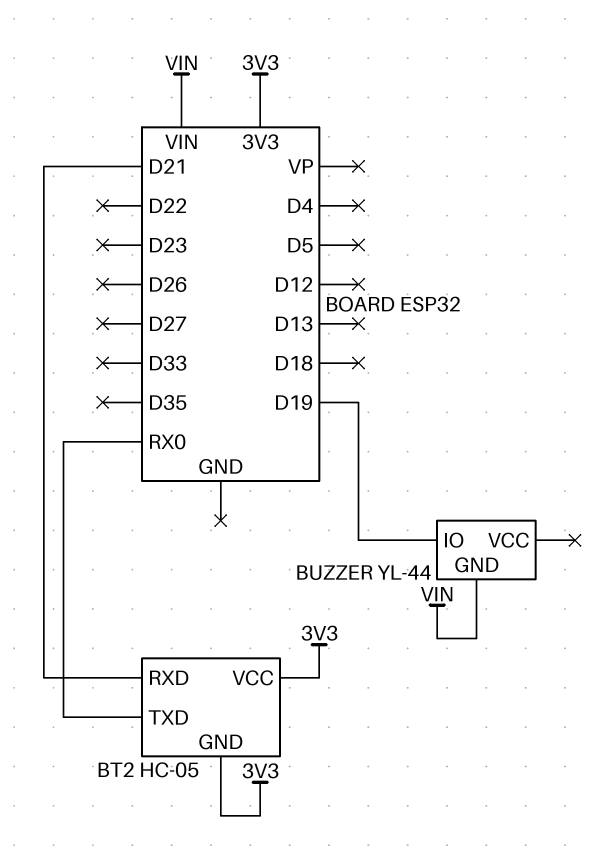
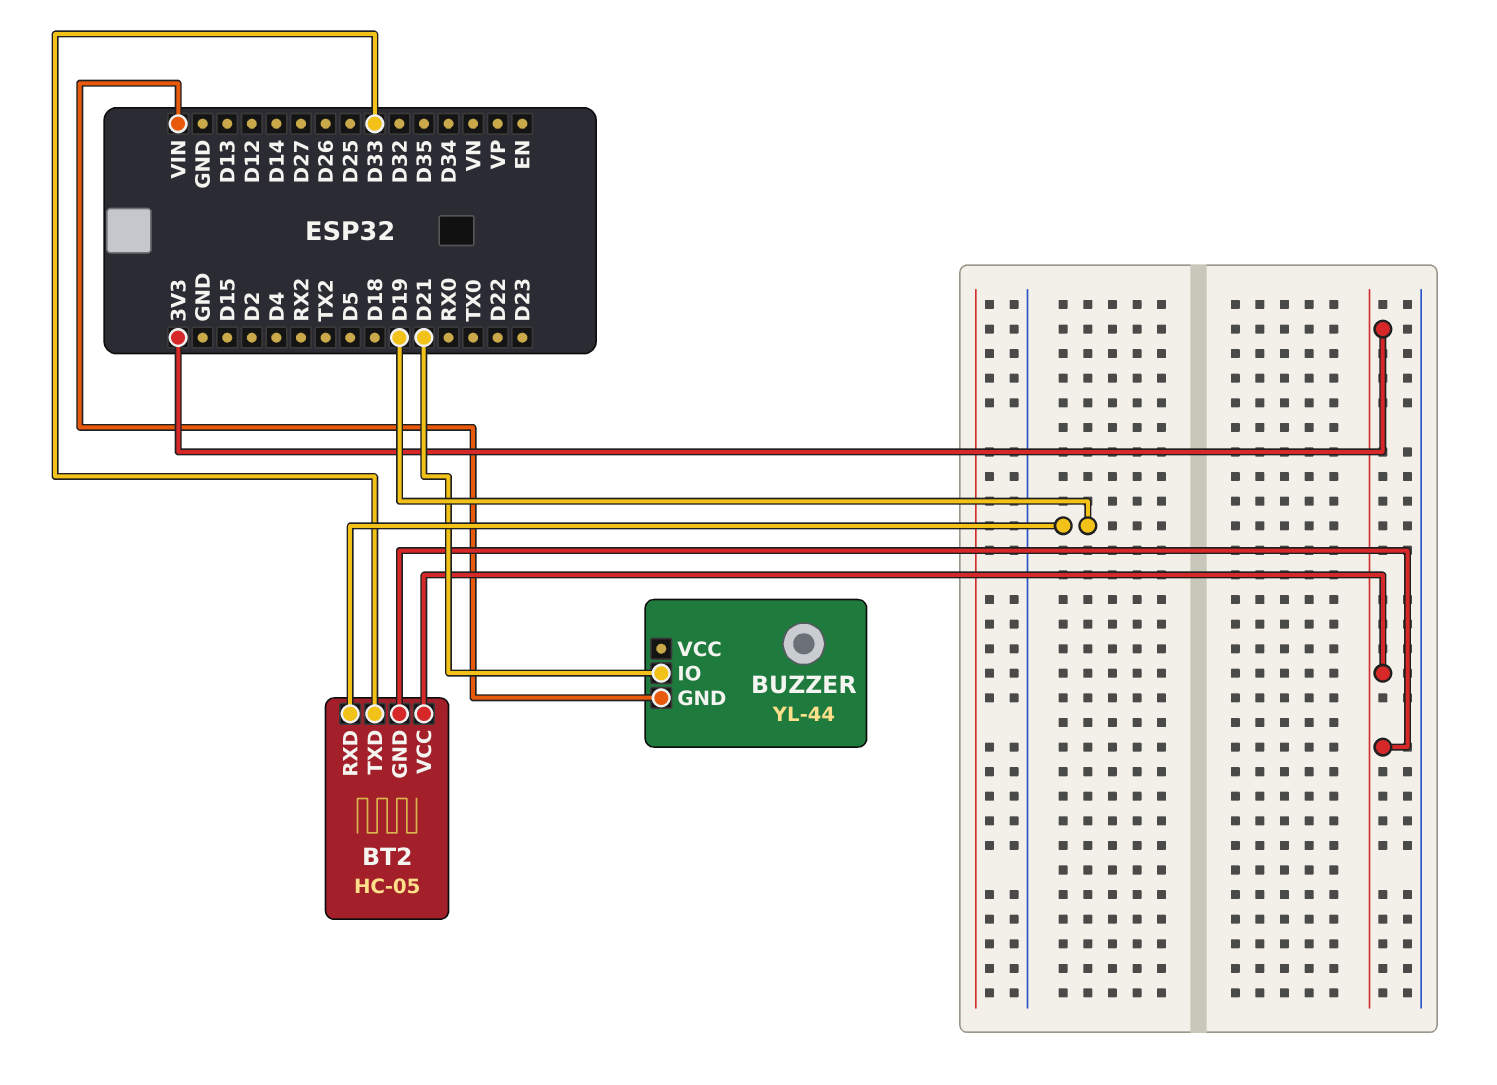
BT2 pin RXD: D21 -> D19
BT2 pin TXD: RX0 -> D33
BUZZER pin IO: D19 -> D21

